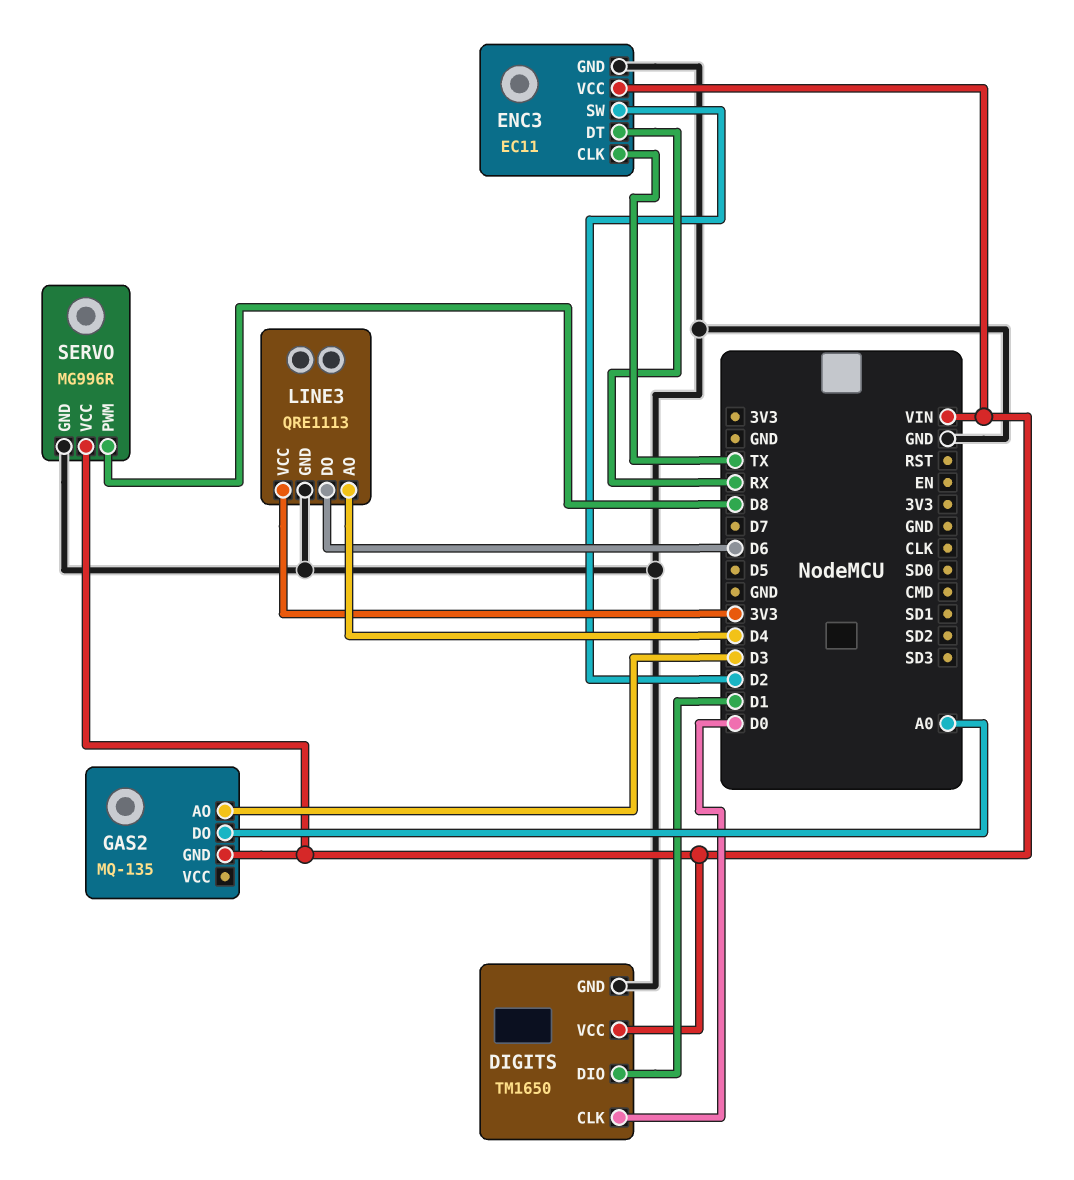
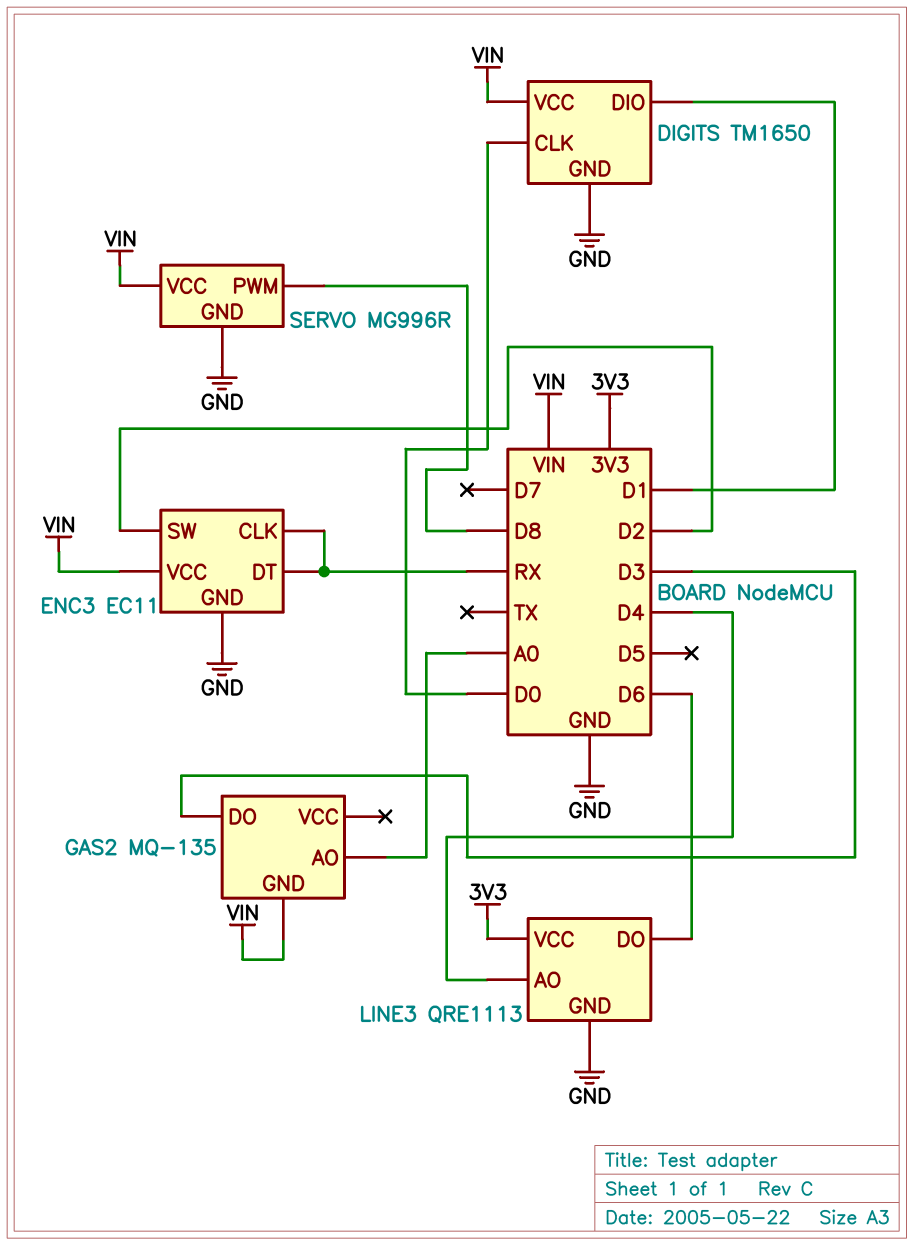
ENC3 pin CLK: TX -> RX
GAS2 pin AO: D3 -> A0
GAS2 pin DO: A0 -> D3

